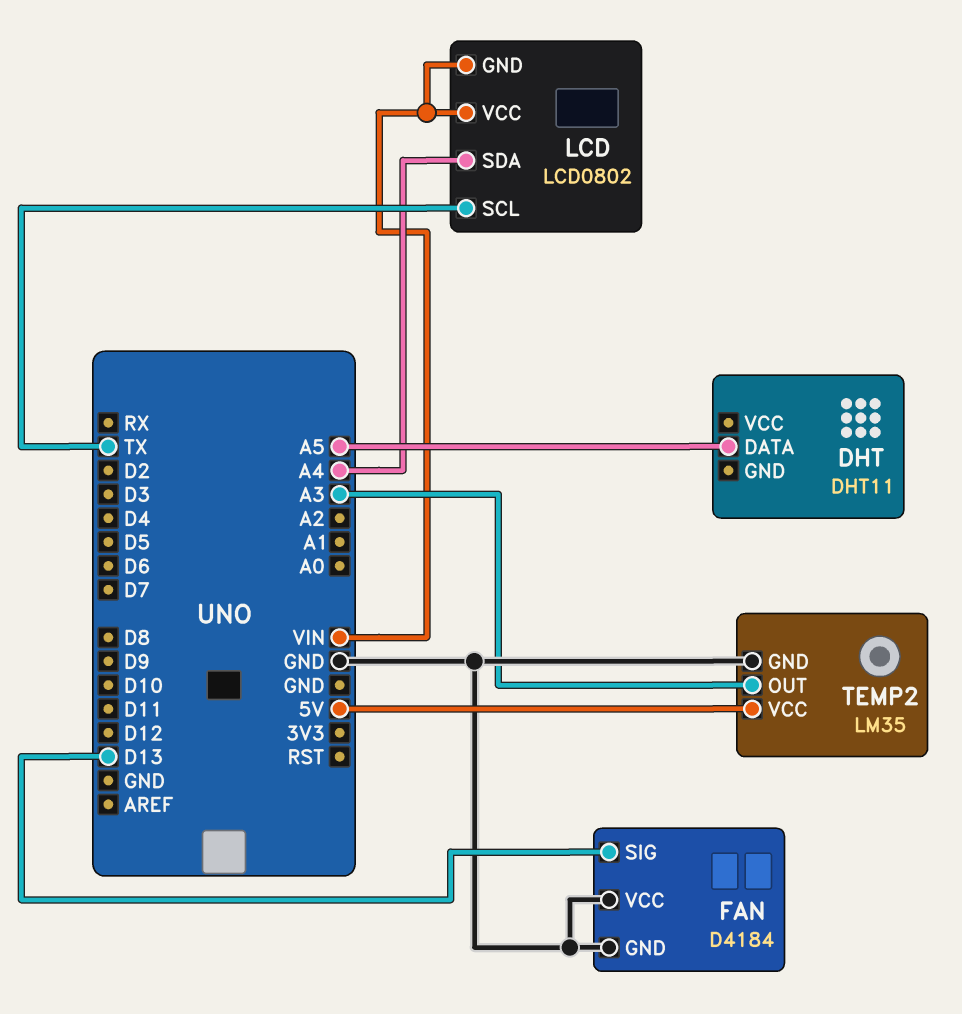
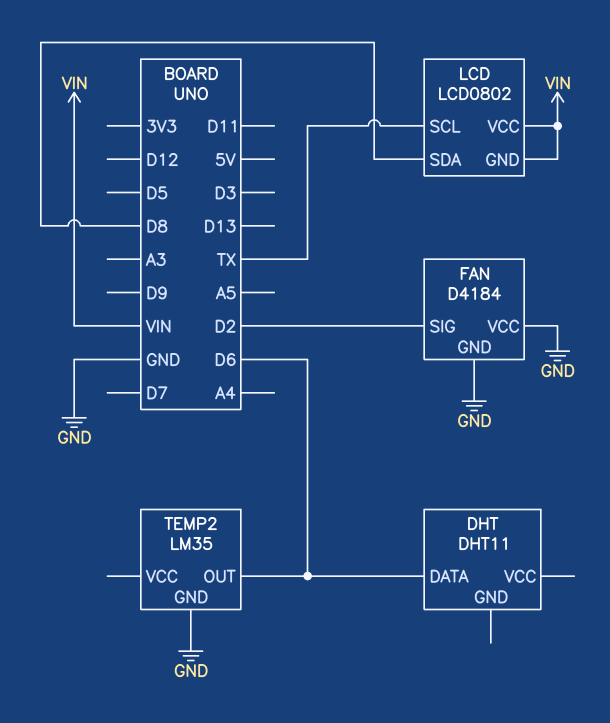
DHT pin DATA: A5 -> D6
FAN pin SIG: D13 -> D2
LCD pin SDA: A4 -> D8
TEMP2 pin OUT: A3 -> D6
TEMP2 pin VCC: 5V -> none

